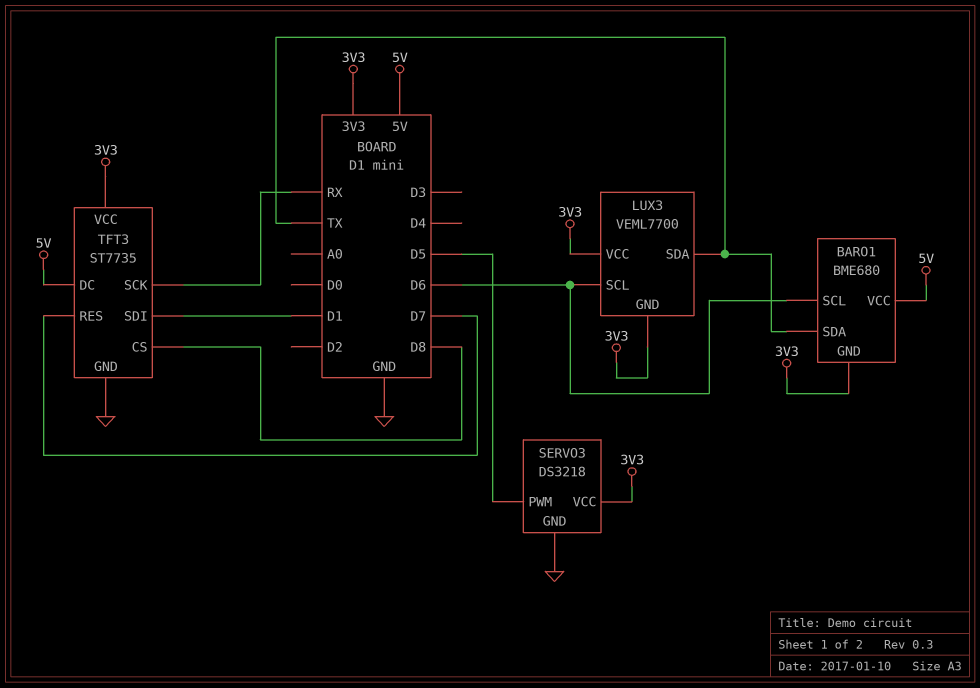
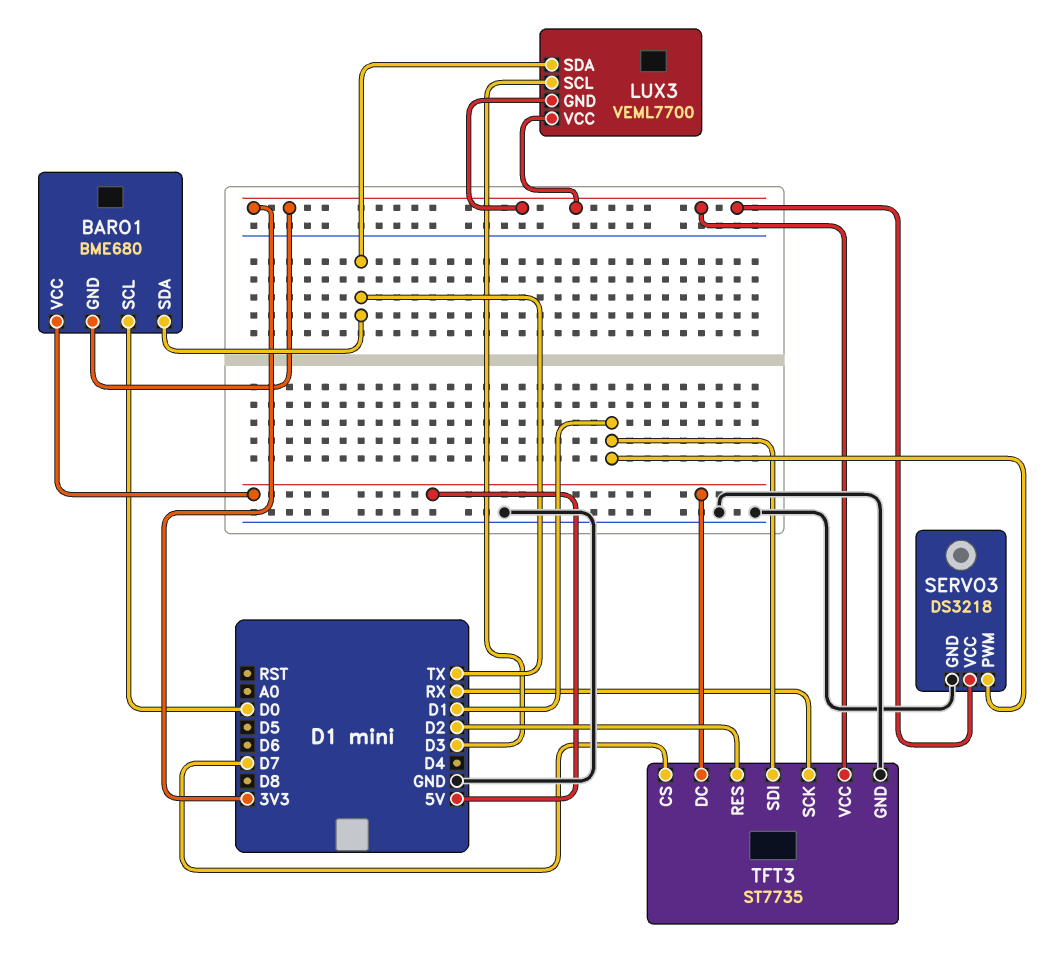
BARO1 pin SCL: D6 -> D0
LUX3 pin SCL: D6 -> D3
SERVO3 pin PWM: D5 -> D1
TFT3 pin CS: D8 -> D7
TFT3 pin RES: D7 -> D2

